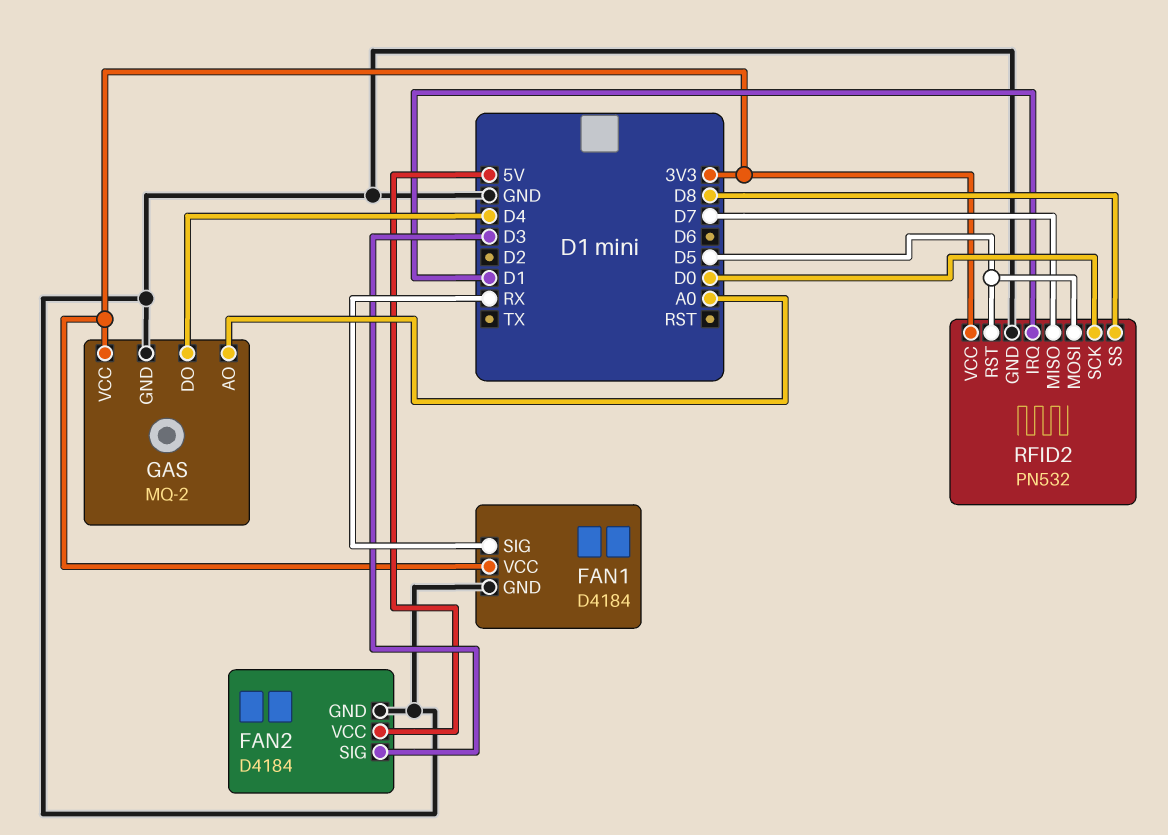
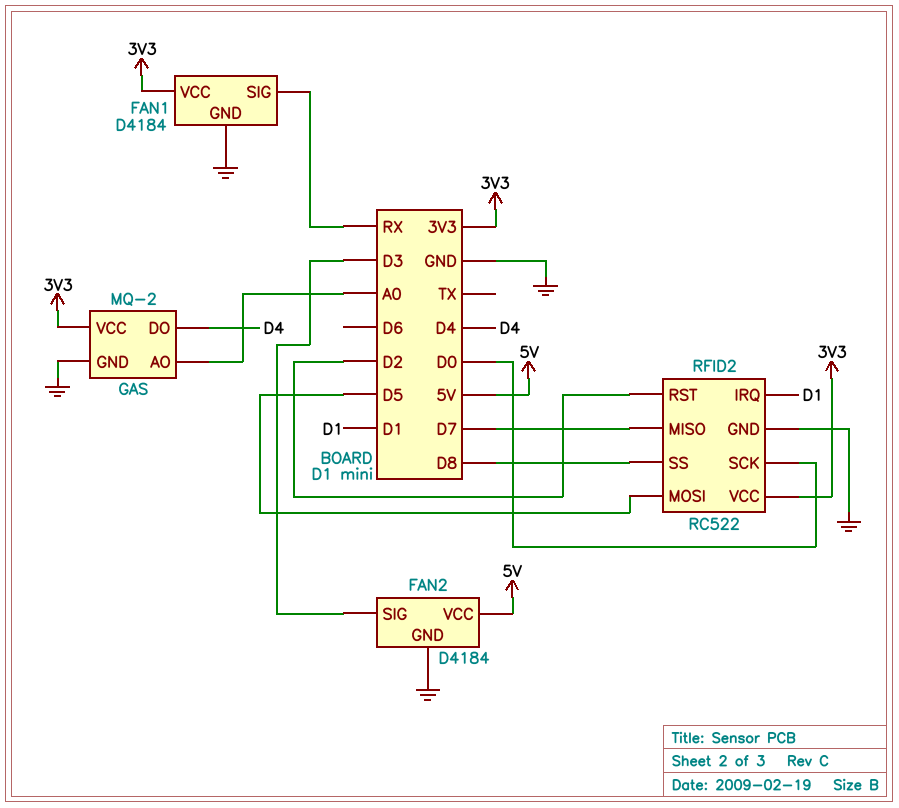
RFID2: PN532 -> RC522
RFID2 pin RST: D5 -> D2

